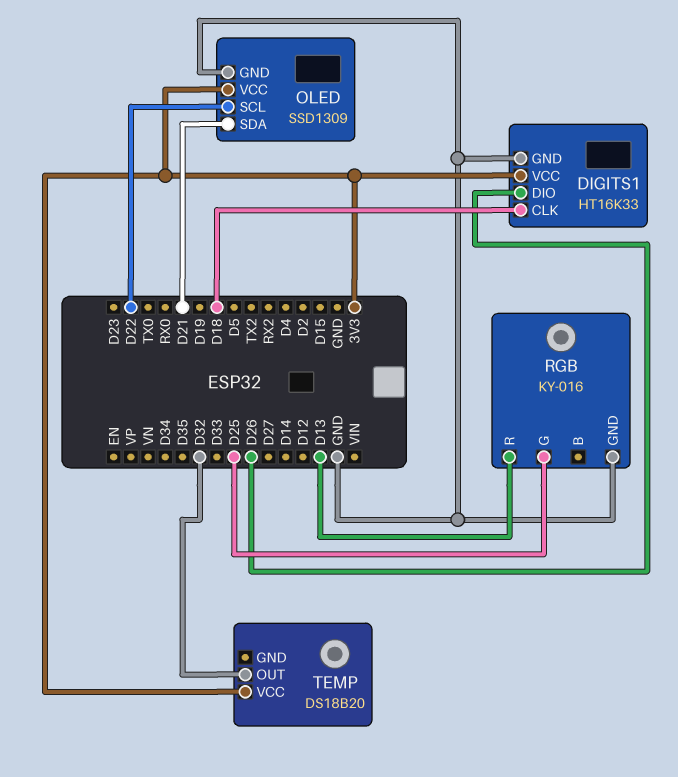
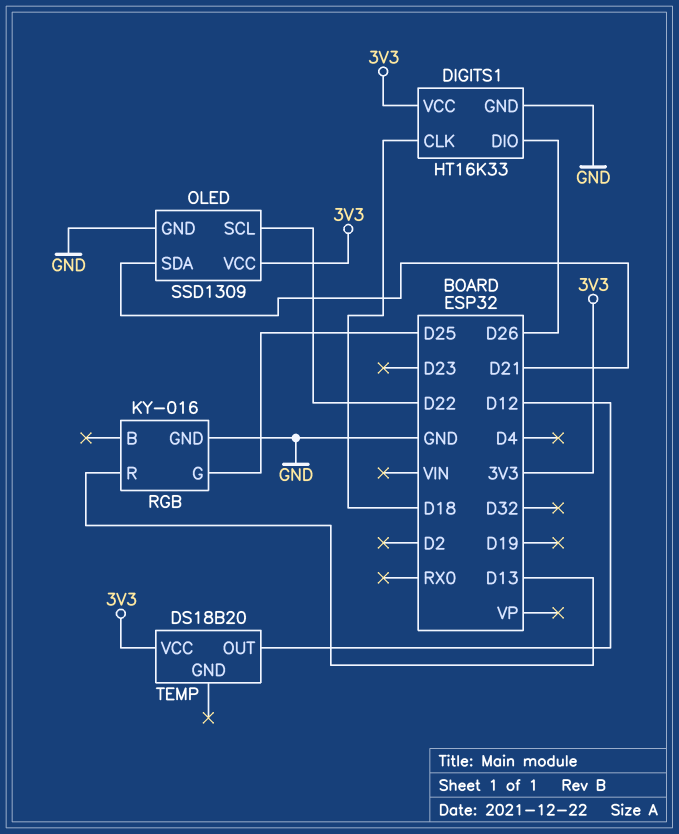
TEMP pin OUT: D32 -> D12

